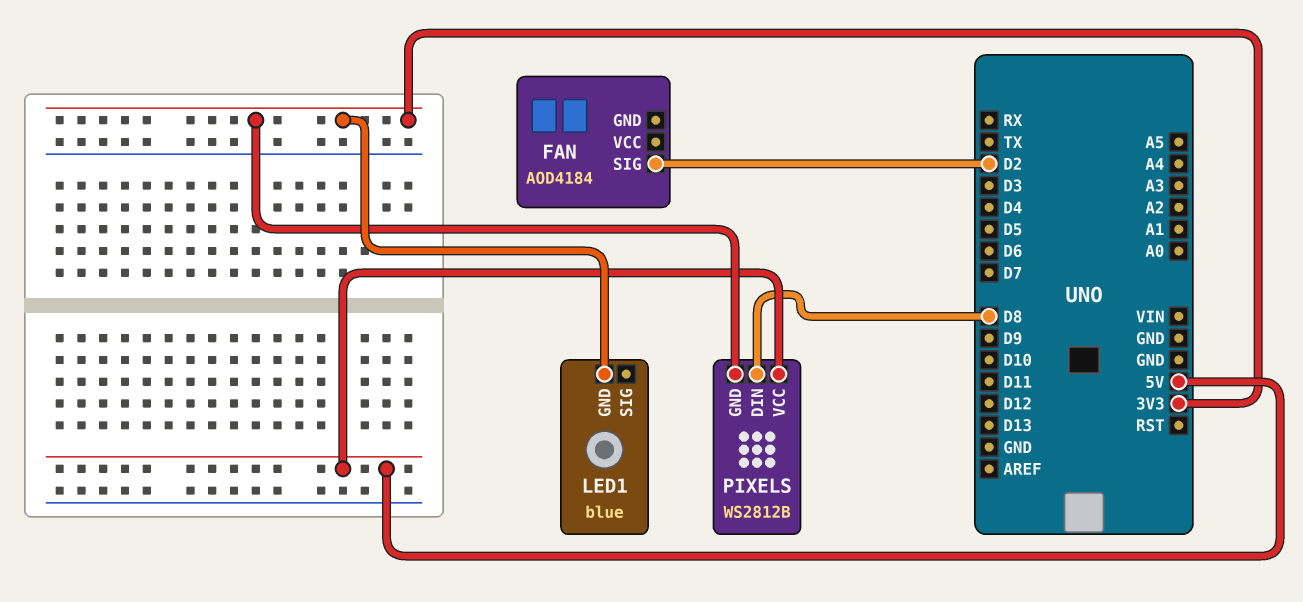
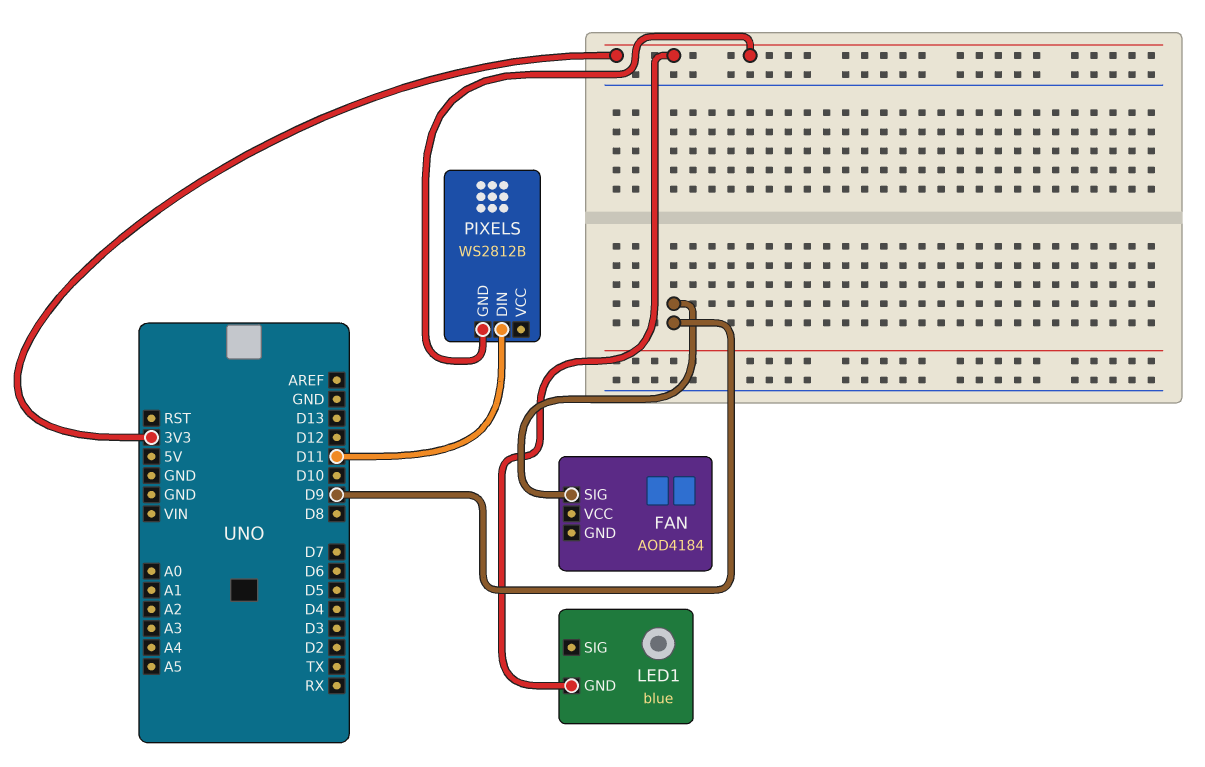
FAN pin SIG: D2 -> D9
PIXELS pin DIN: D8 -> D11
PIXELS pin VCC: 5V -> none

